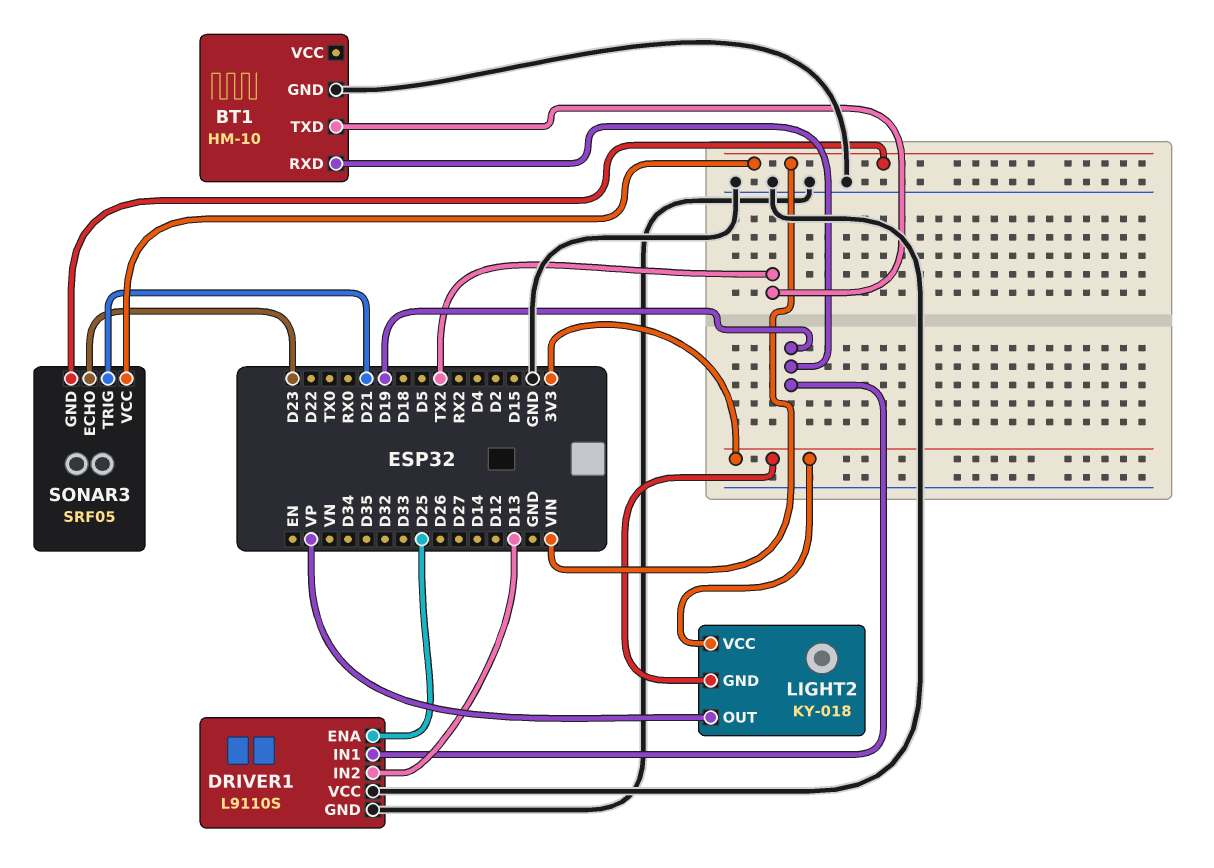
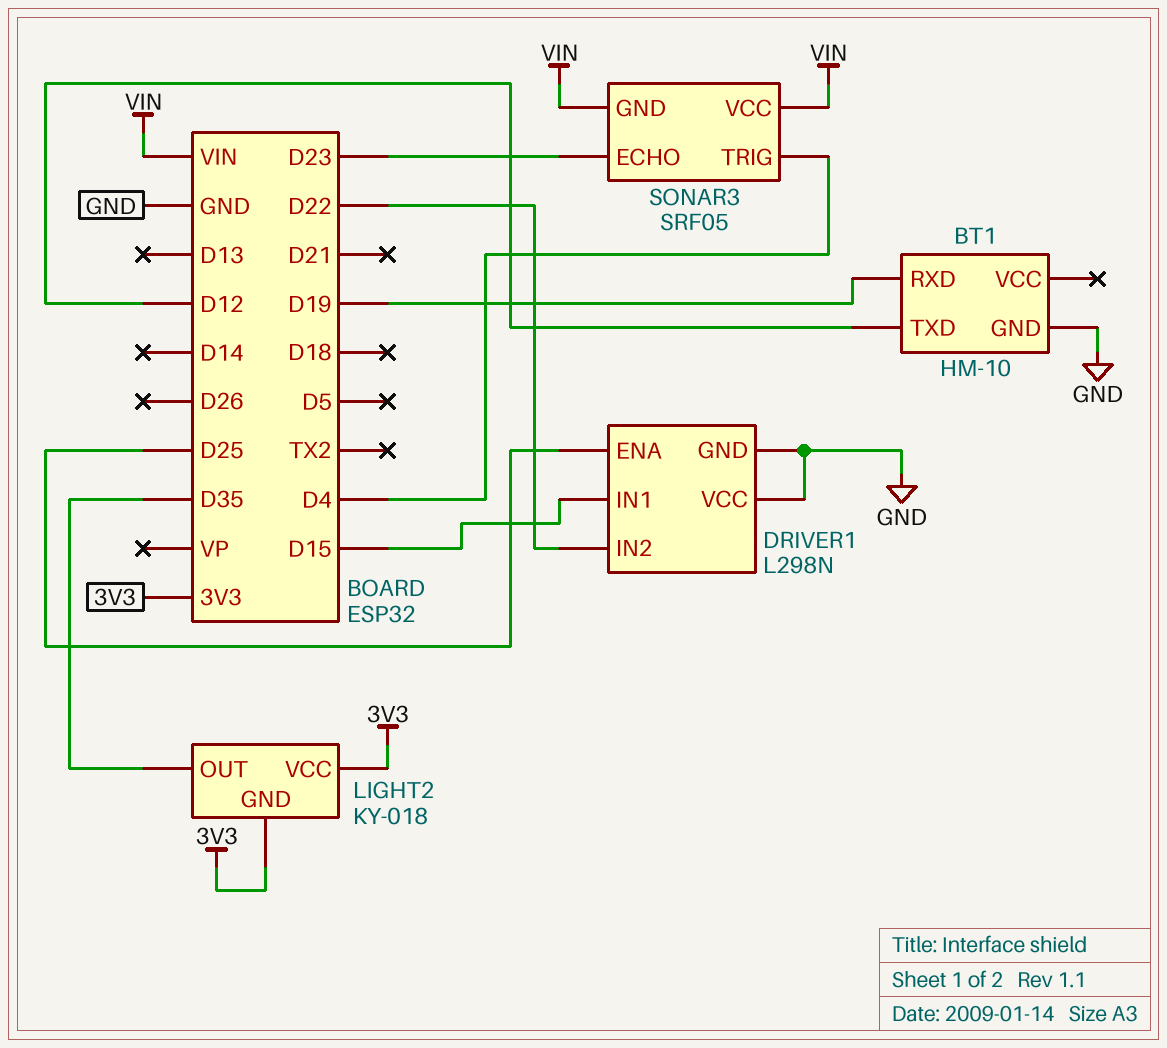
BT1 pin TXD: TX2 -> D12
DRIVER1: L9110S -> L298N
DRIVER1 pin IN1: D19 -> D15
DRIVER1 pin IN2: D13 -> D22
LIGHT2 pin OUT: VP -> D35
SONAR3 pin TRIG: D21 -> D4

